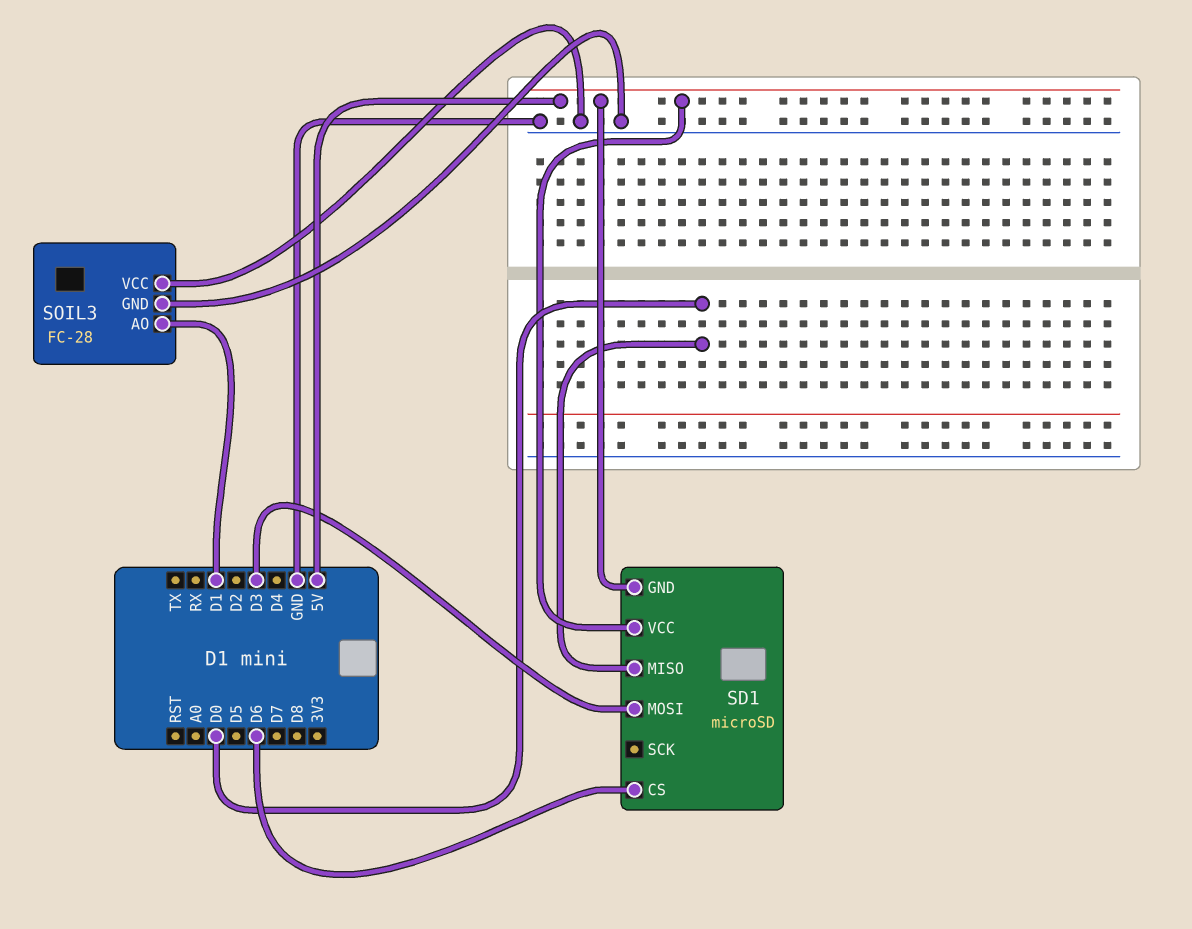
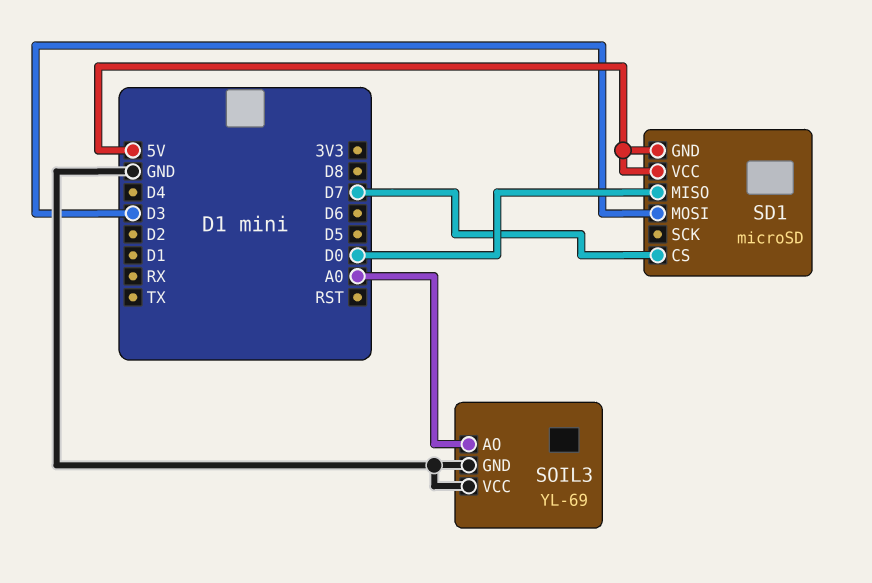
SD1 pin CS: D6 -> D7
SOIL3: FC-28 -> YL-69
SOIL3 pin AO: D1 -> A0

